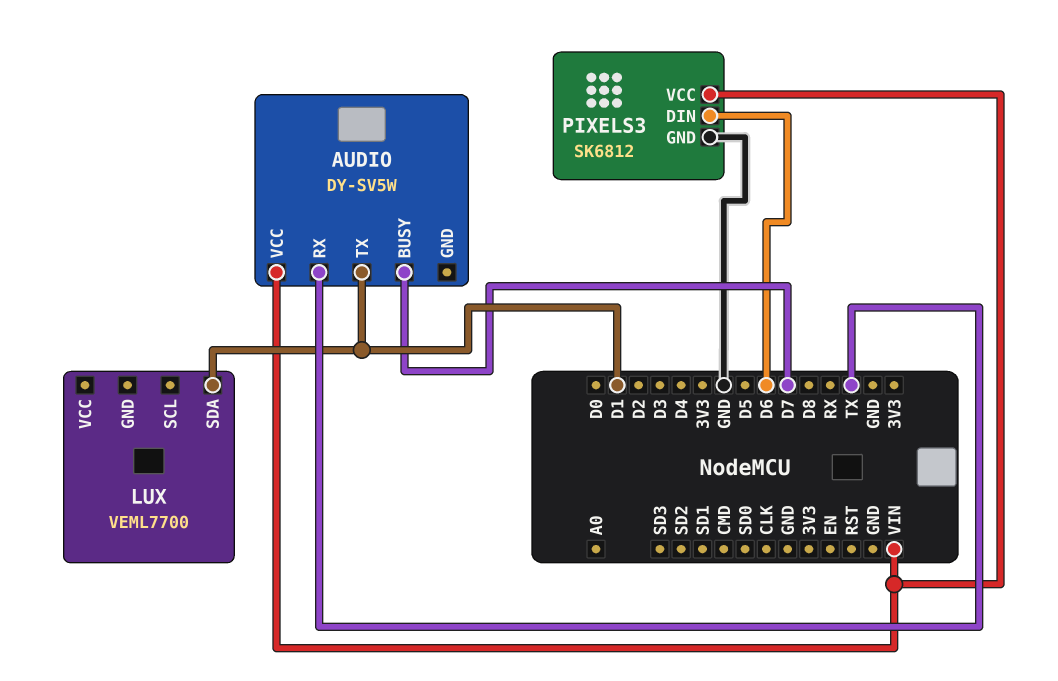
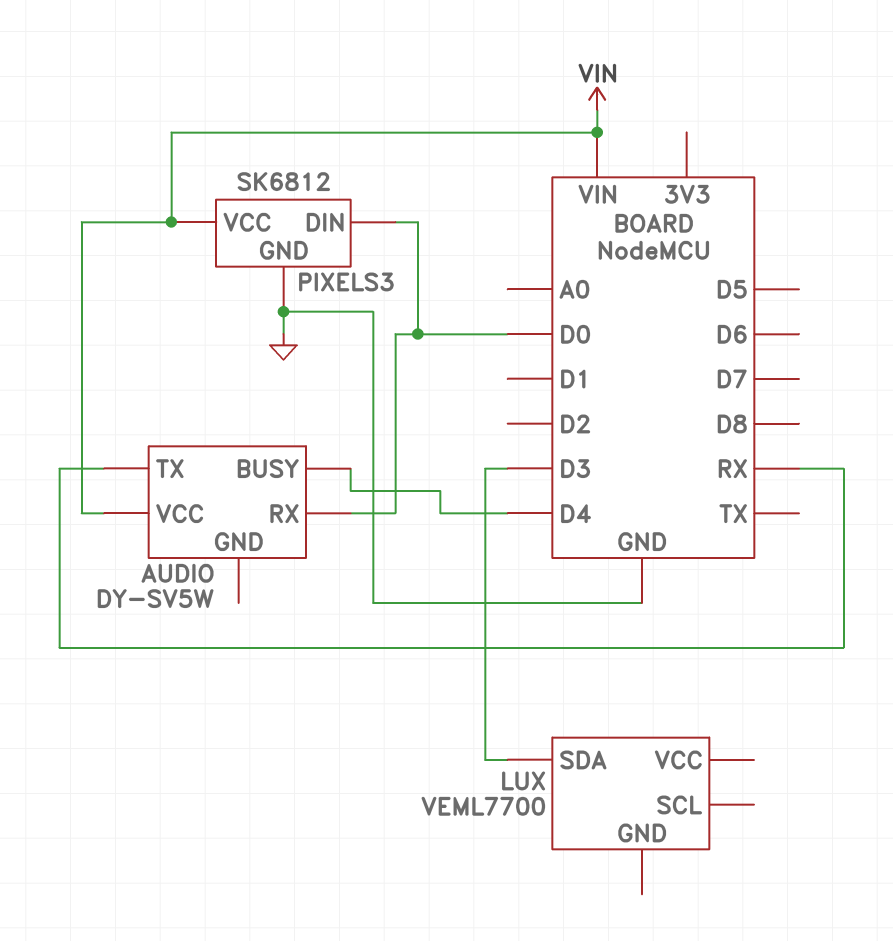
AUDIO pin BUSY: D7 -> D4
AUDIO pin RX: TX -> D0
AUDIO pin TX: D1 -> RX
LUX pin SDA: D1 -> D3
PIXELS3 pin DIN: D6 -> D0

